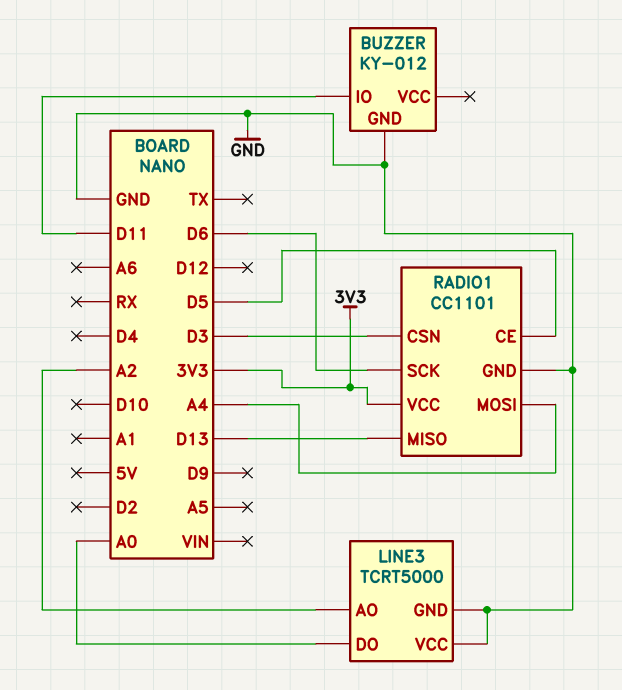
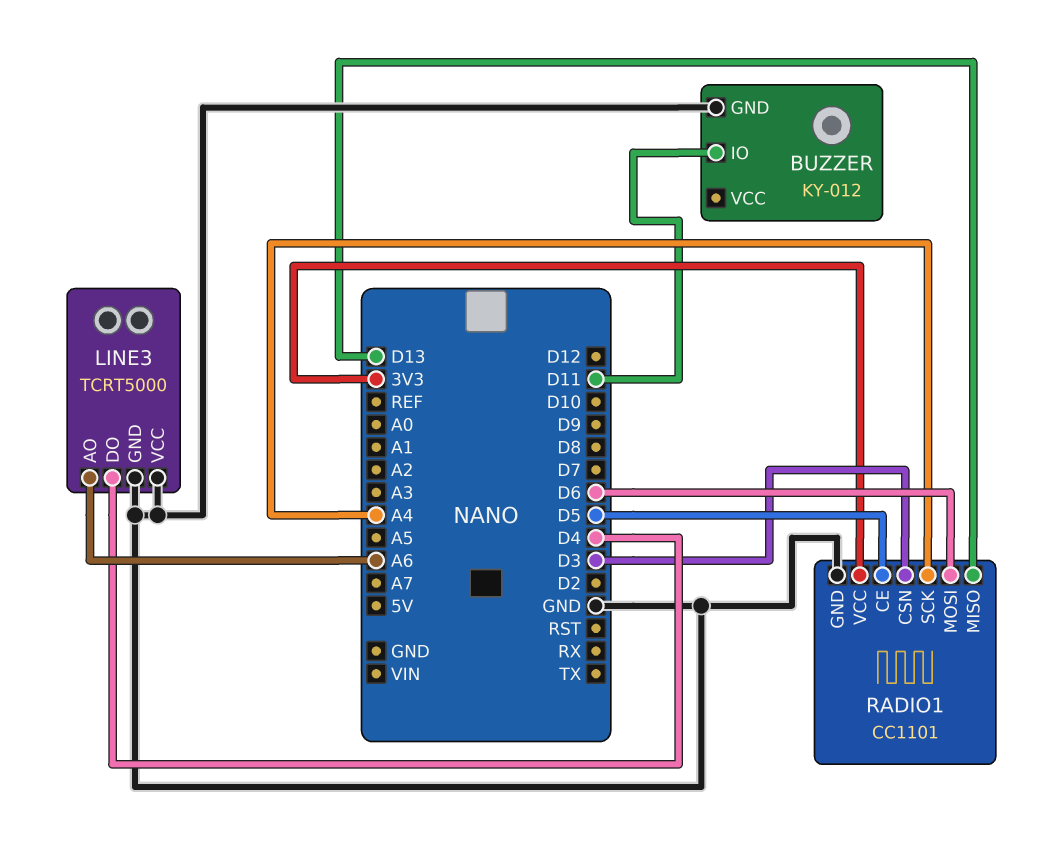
LINE3 pin AO: A2 -> A6
LINE3 pin DO: A0 -> D4
RADIO1 pin MOSI: A4 -> D6
RADIO1 pin SCK: D6 -> A4

